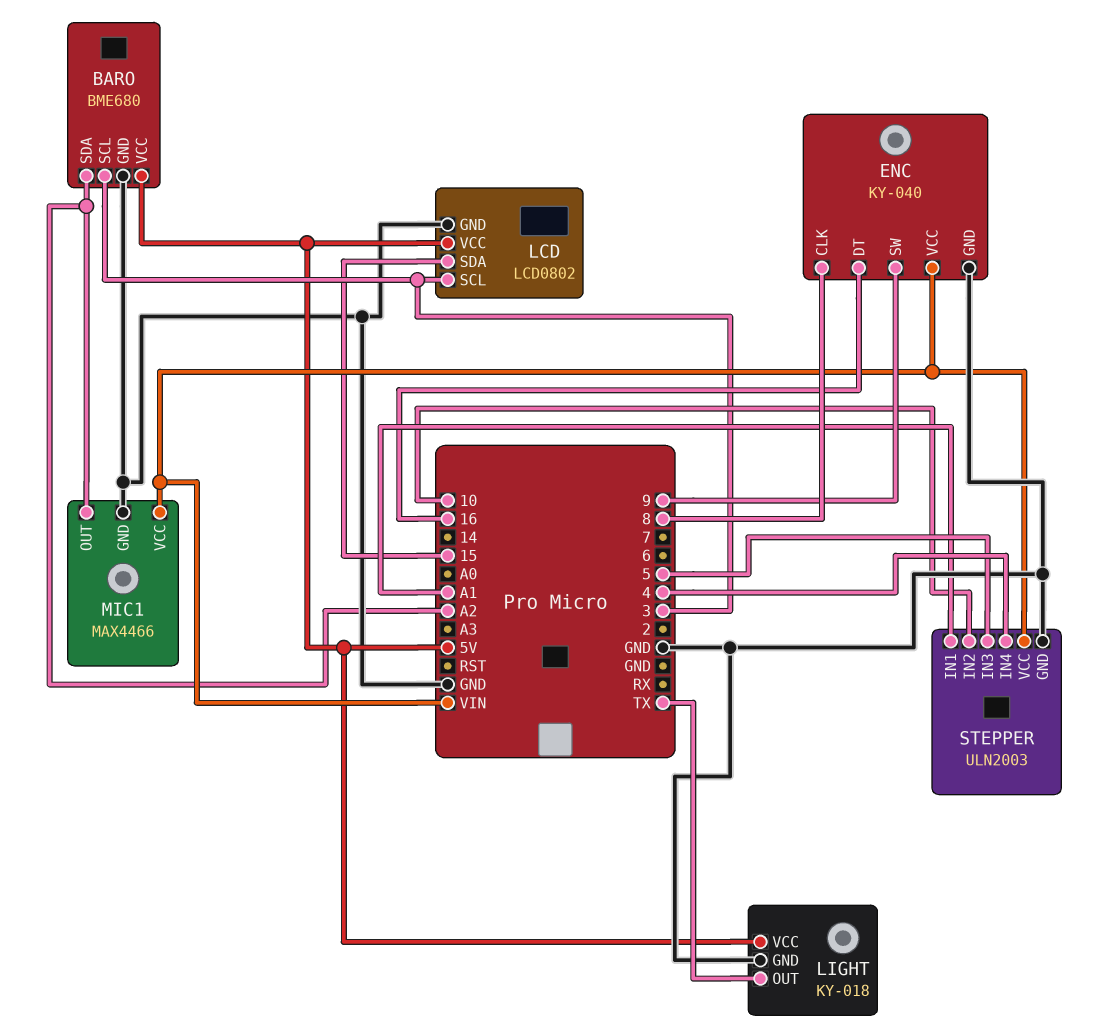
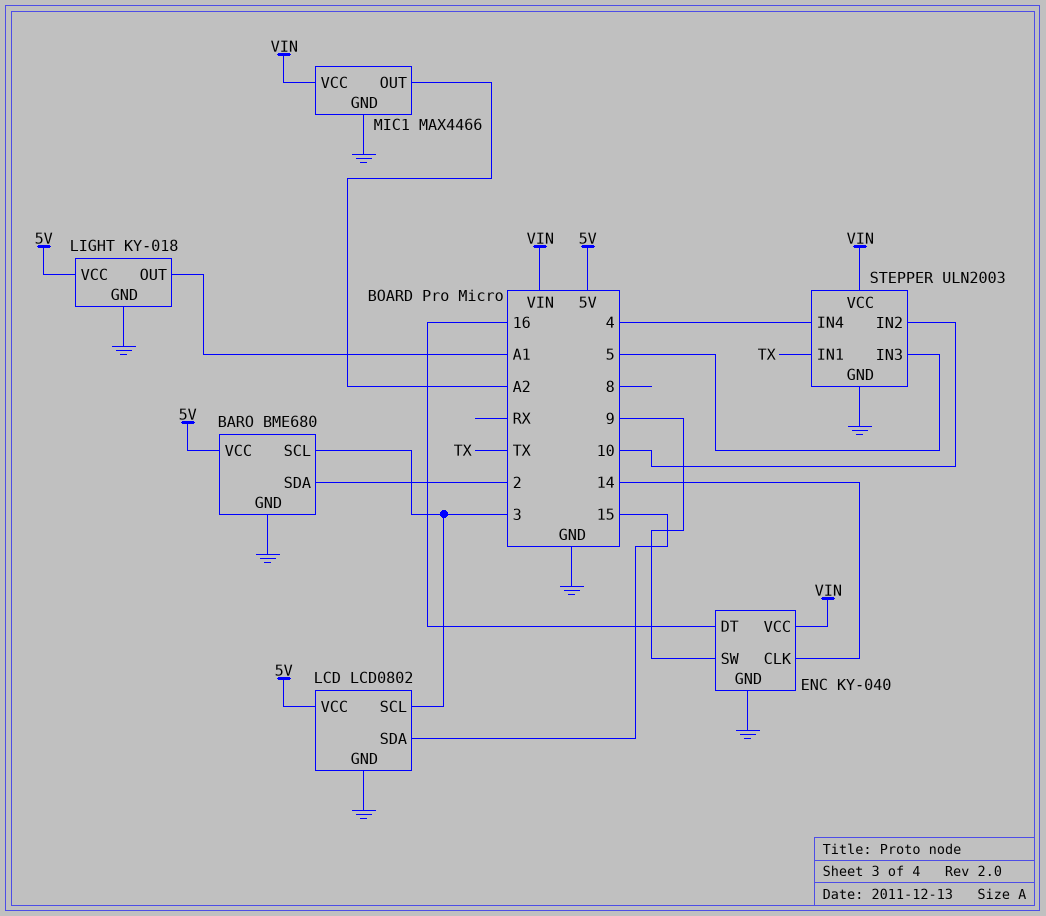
BARO pin SDA: A2 -> 2
ENC pin CLK: 8 -> 14
LIGHT pin OUT: TX -> A1
STEPPER pin IN1: A1 -> TX

